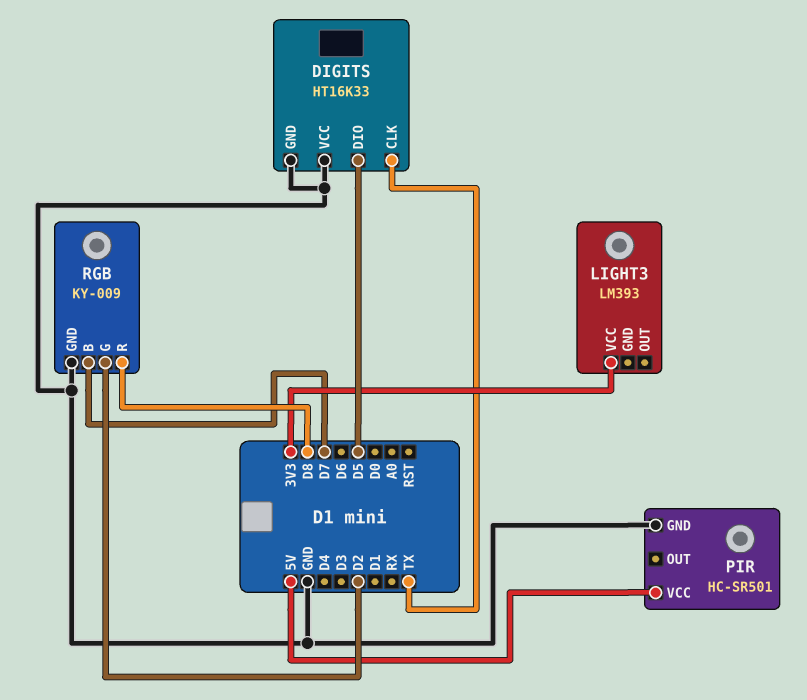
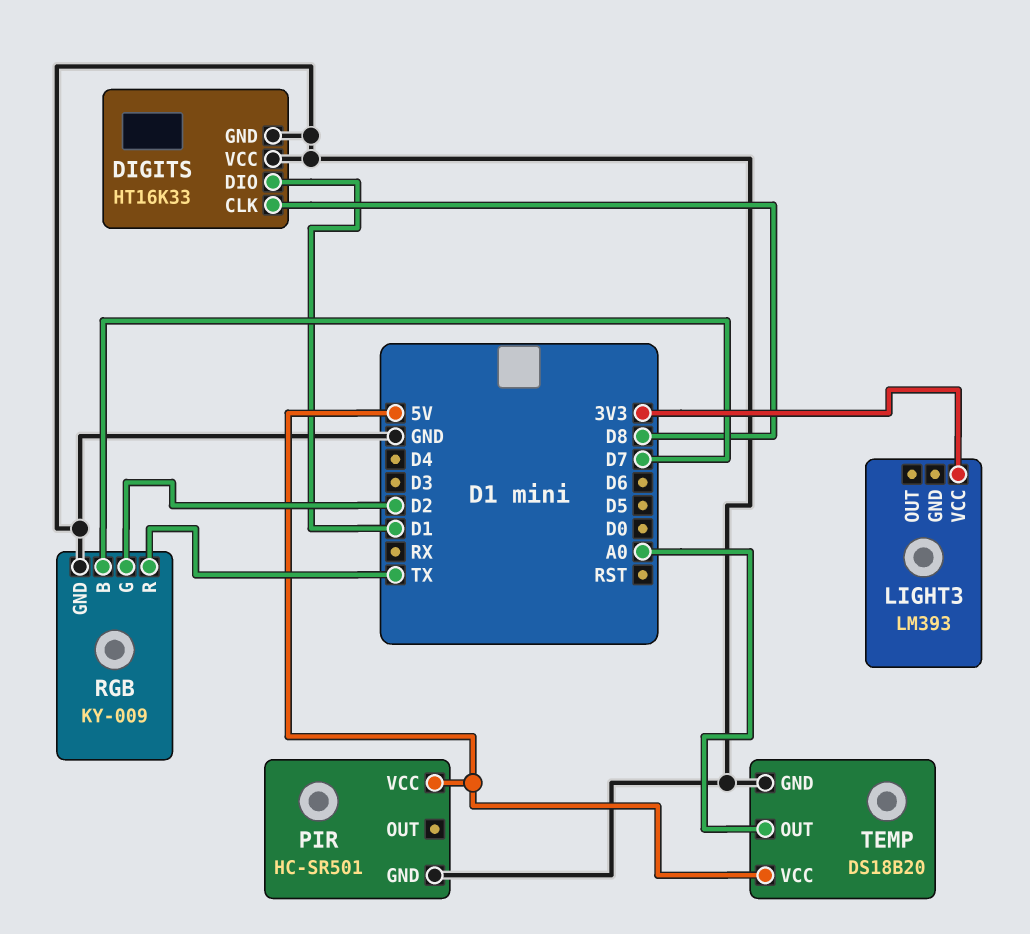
DIGITS pin CLK: TX -> D8
DIGITS pin DIO: D5 -> D1
RGB pin R: D8 -> TX
TEMP: none -> DS18B20
TEMP pin GND: none -> GND
TEMP pin OUT: none -> A0
TEMP pin VCC: none -> 5V

